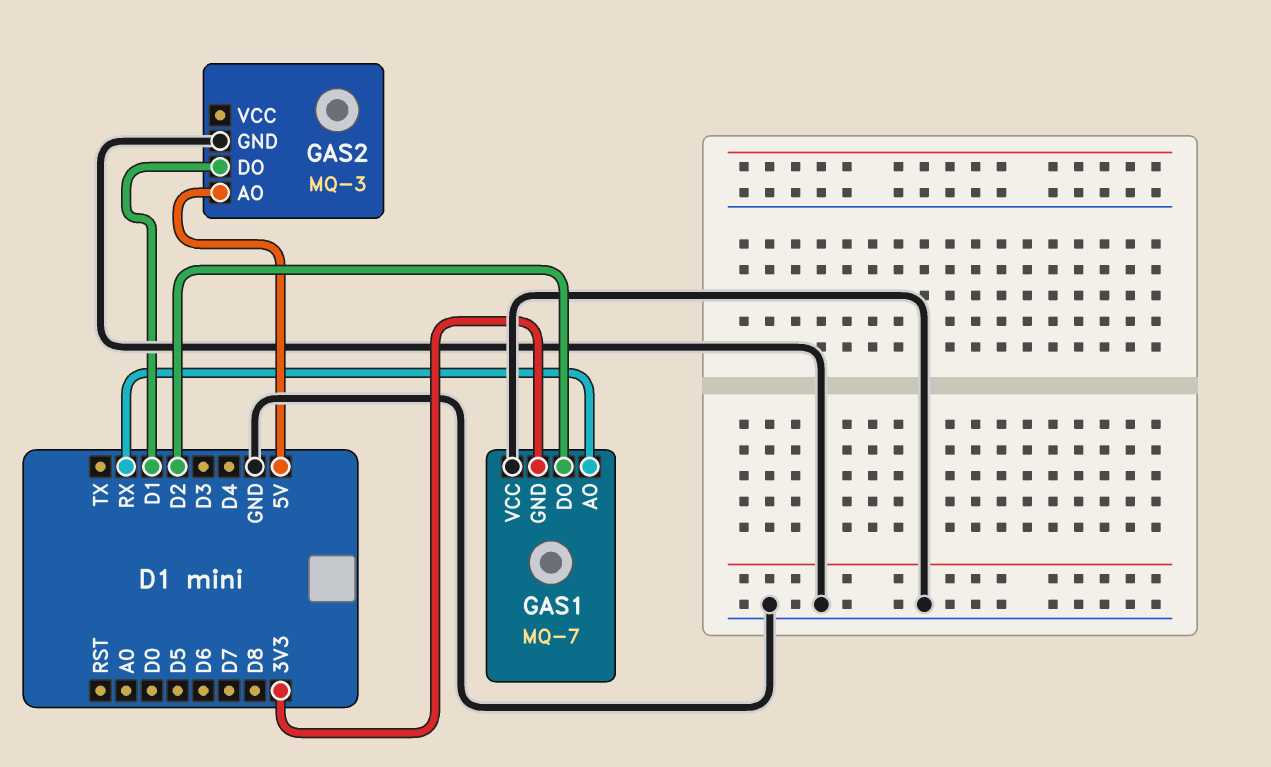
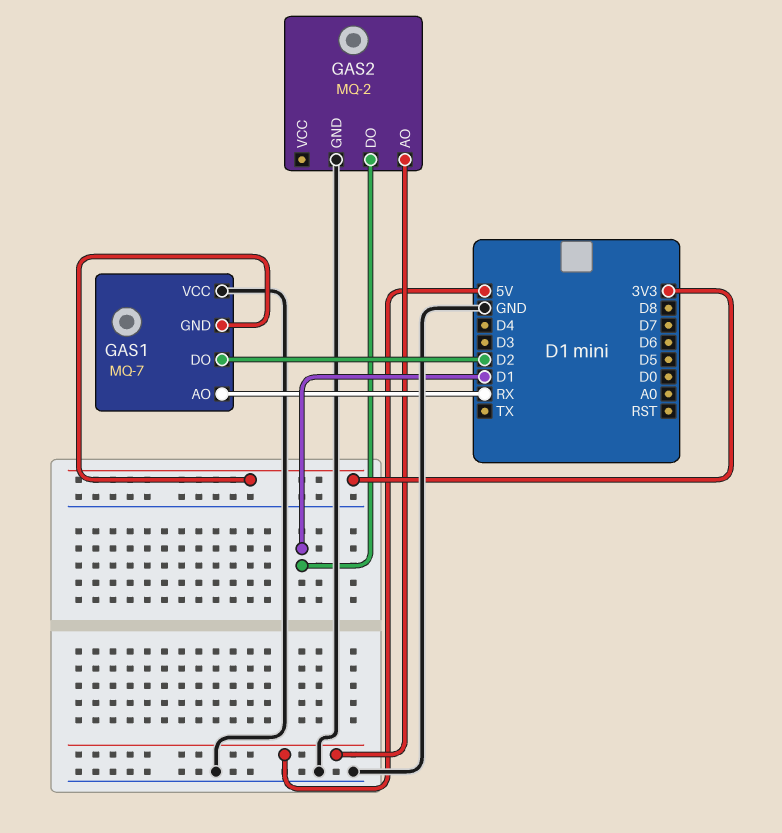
GAS2: MQ-3 -> MQ-2

